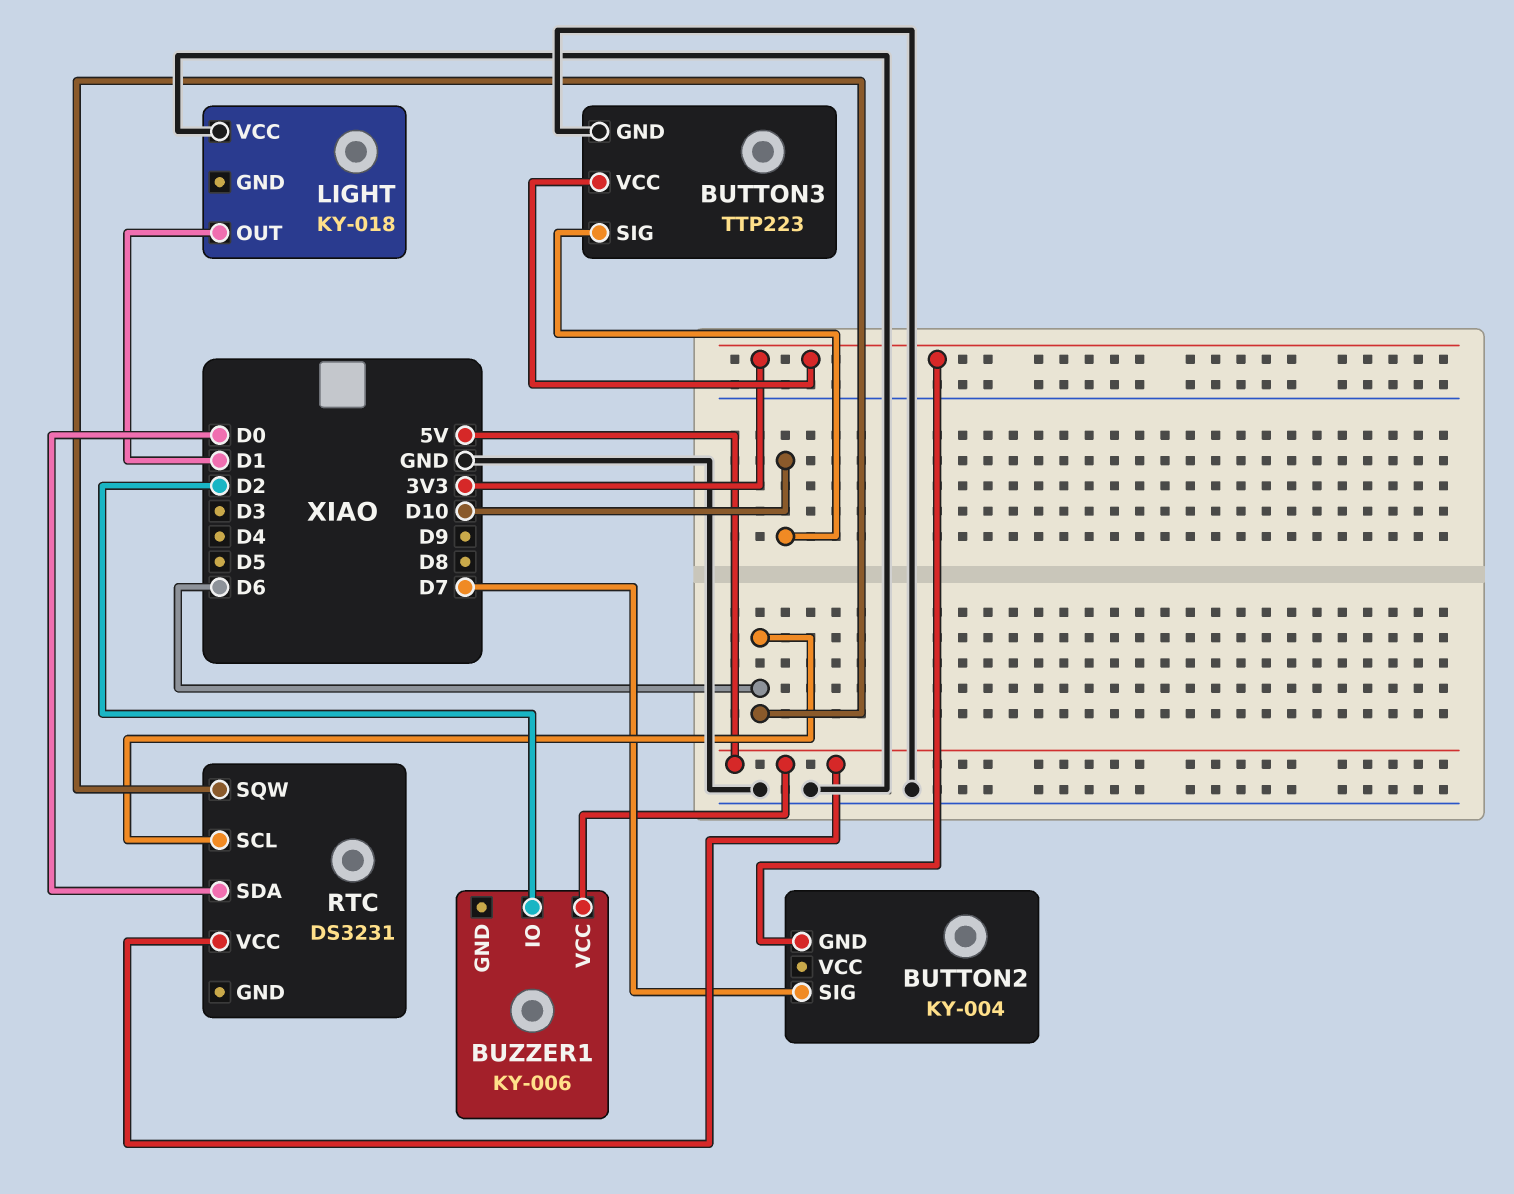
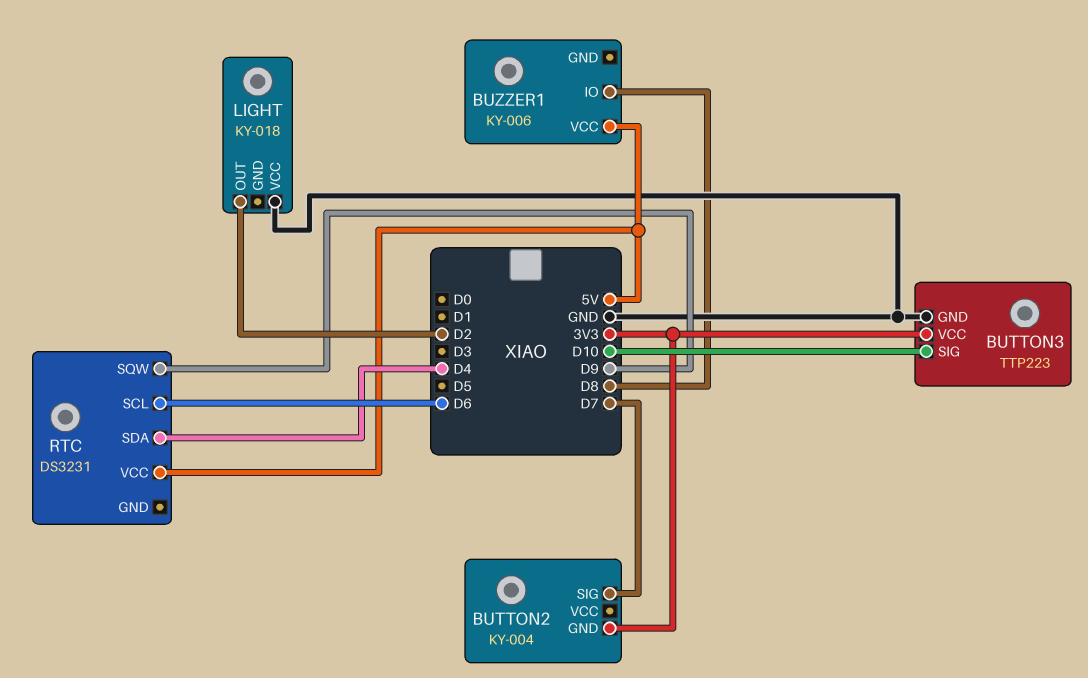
BUZZER1 pin IO: D2 -> D8
LIGHT pin OUT: D1 -> D2
RTC pin SDA: D0 -> D4
RTC pin SQW: D6 -> D9

